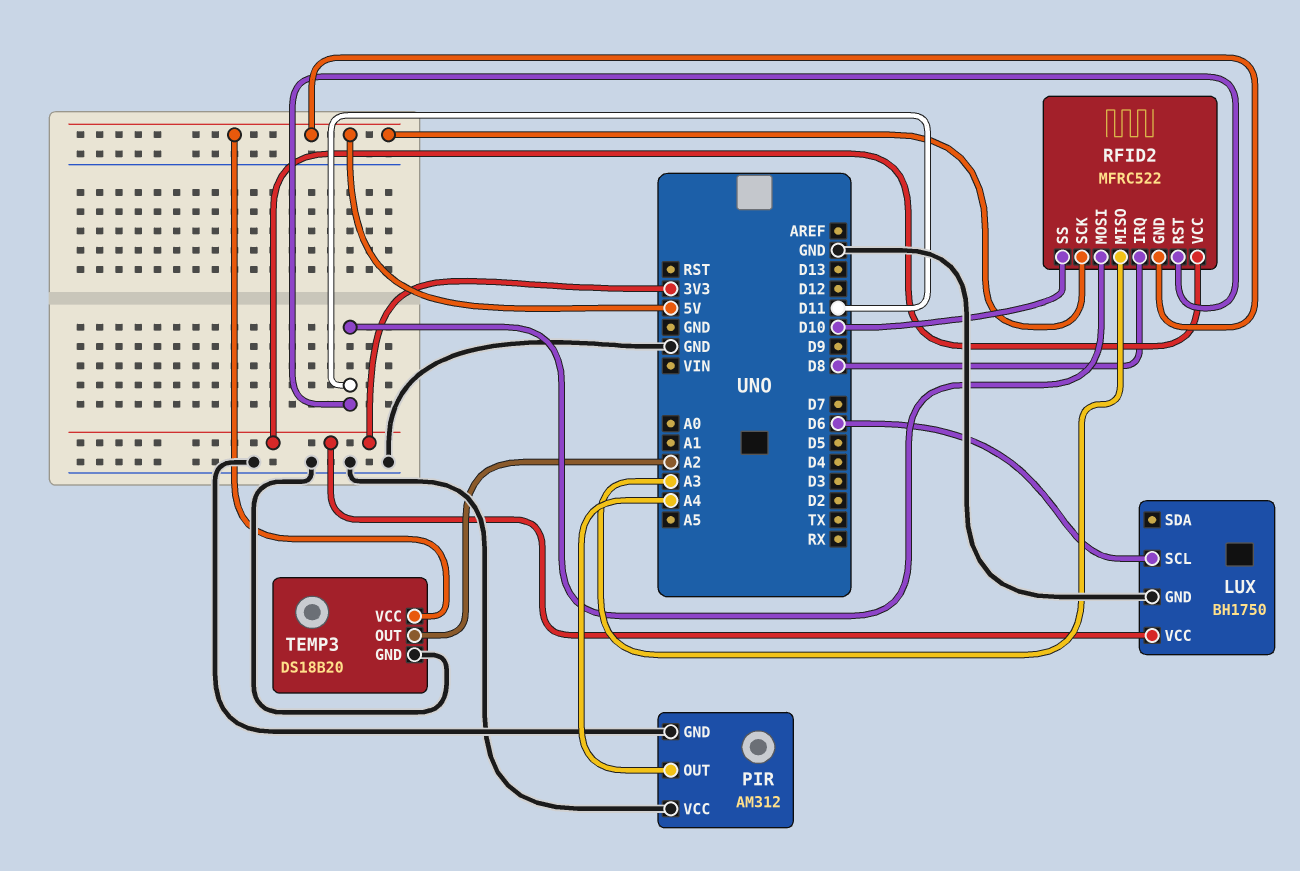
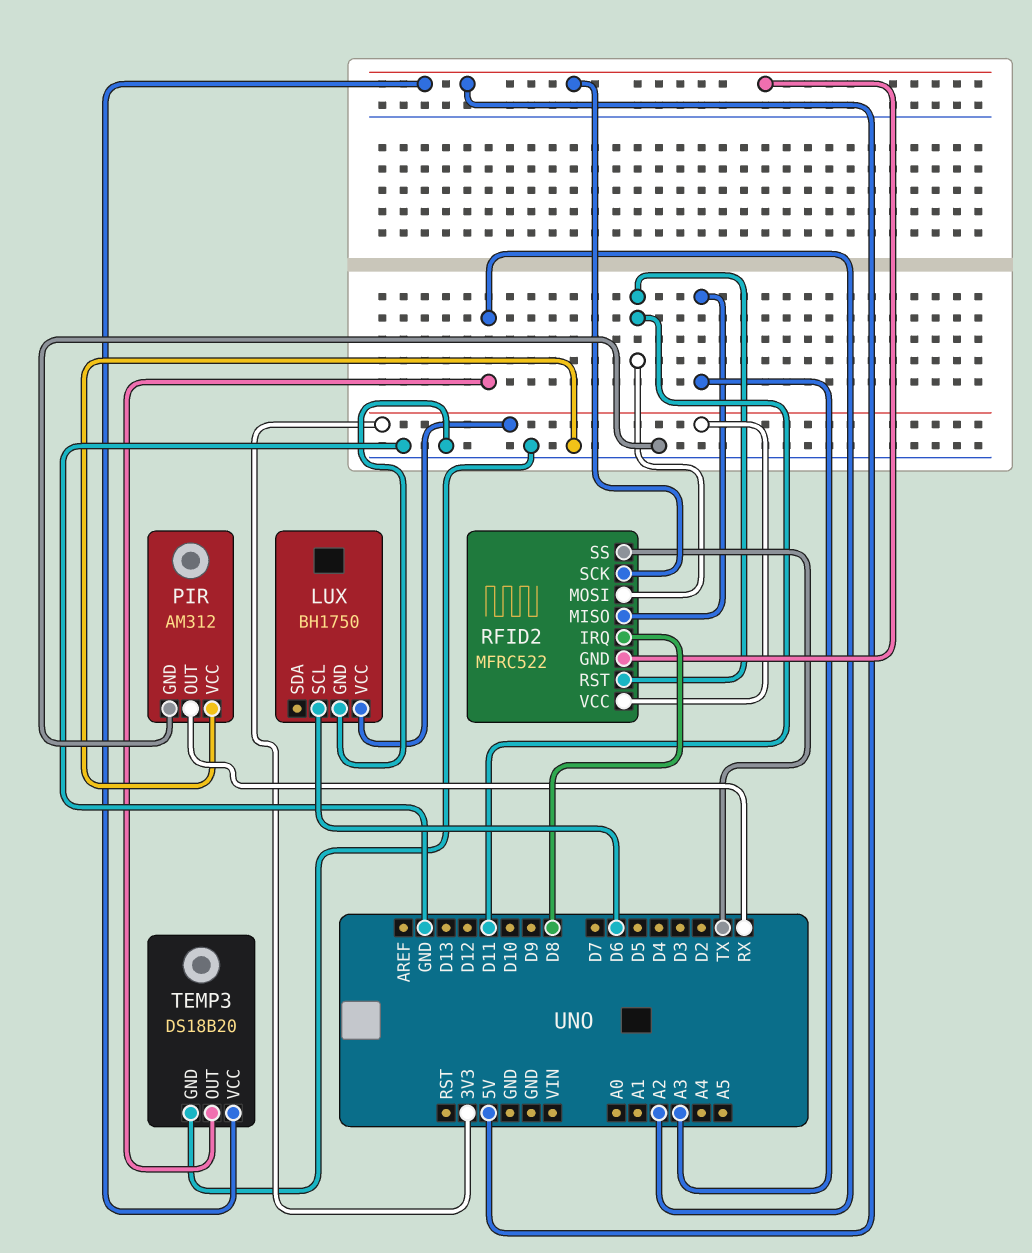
PIR pin OUT: A4 -> RX
RFID2 pin SS: D10 -> TX

